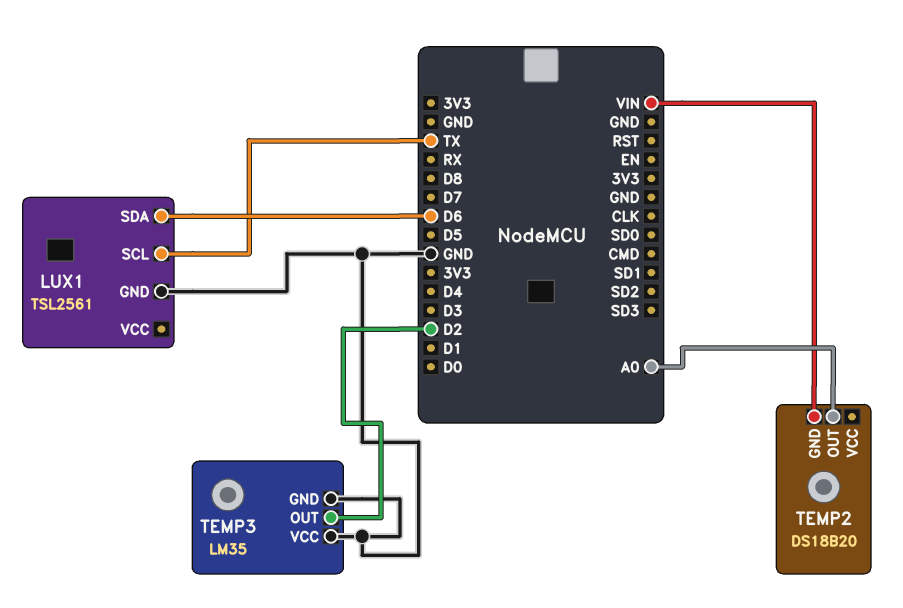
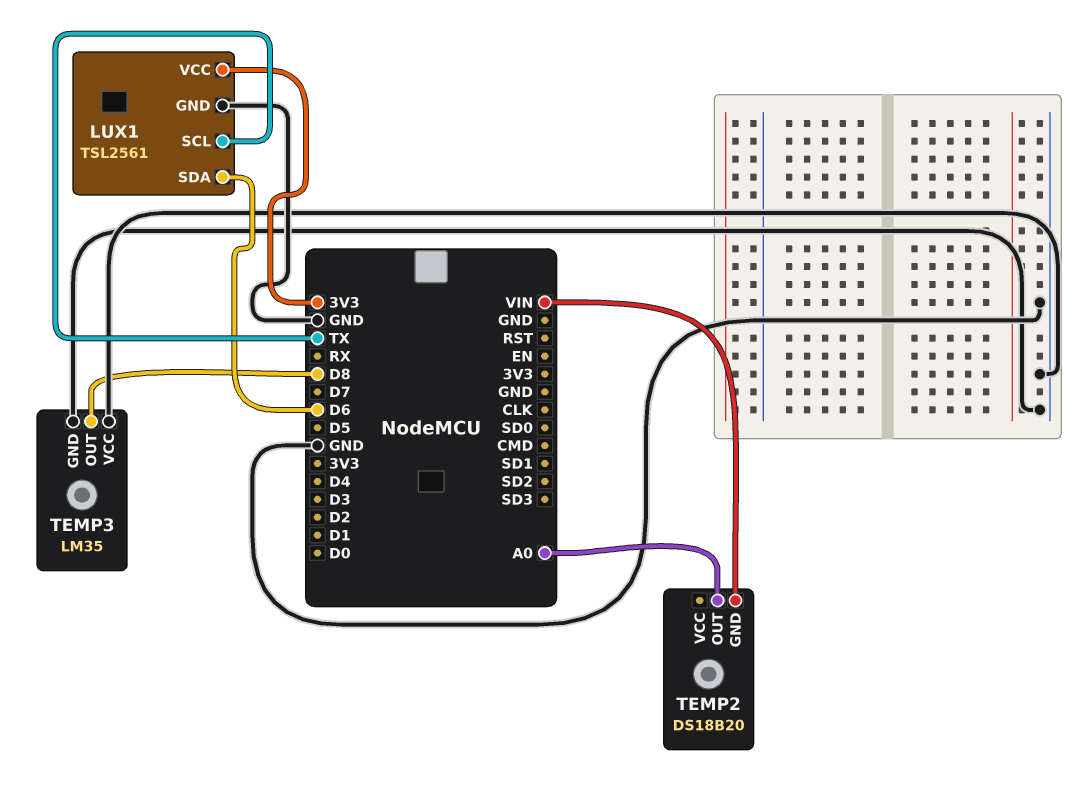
LUX1 pin VCC: none -> 3V3
TEMP3 pin OUT: D2 -> D8

